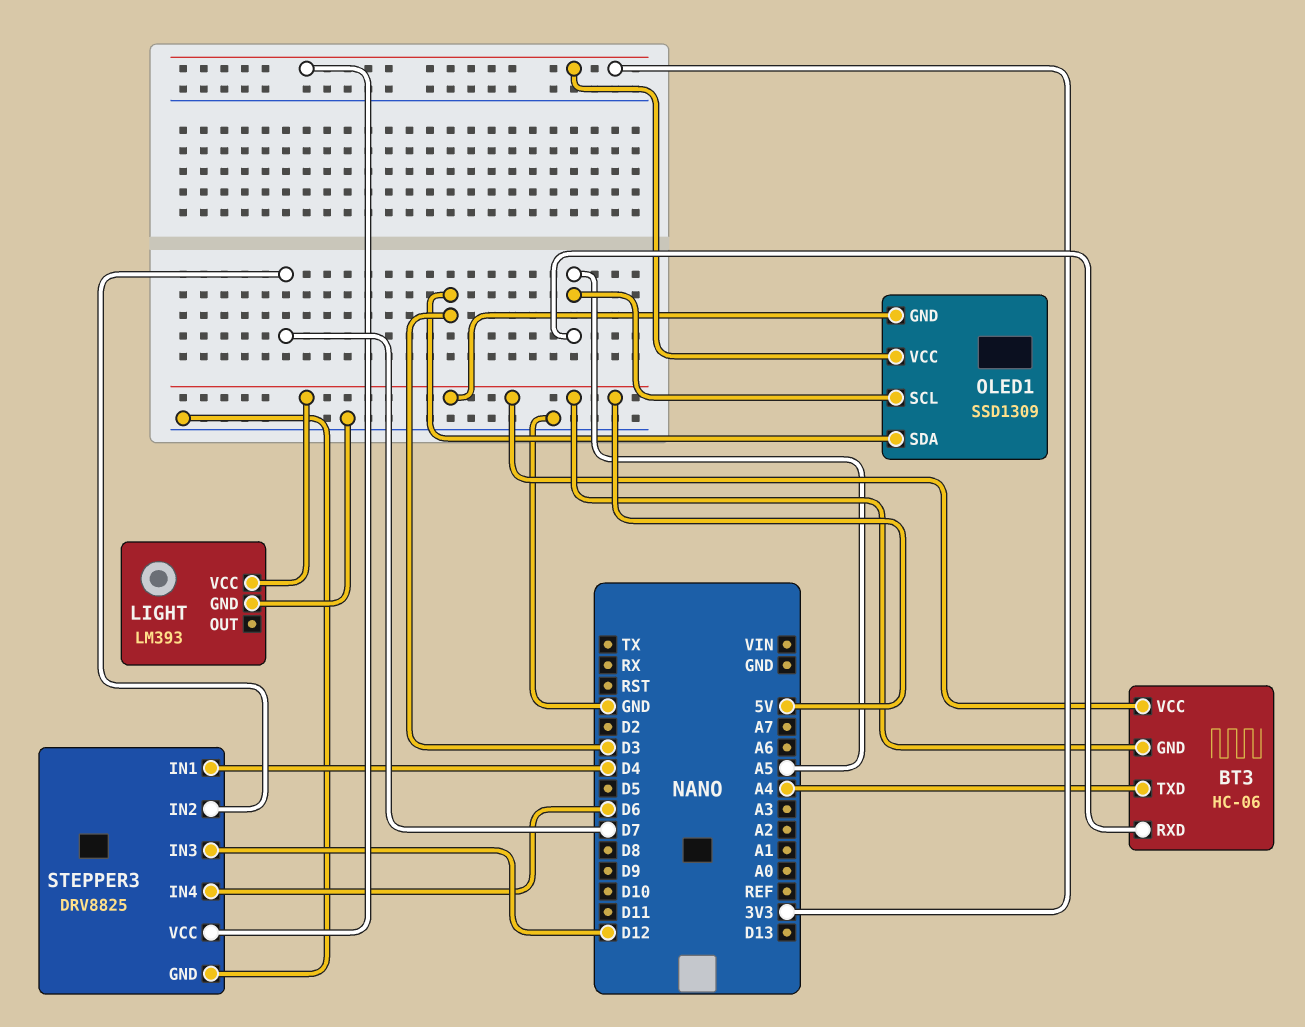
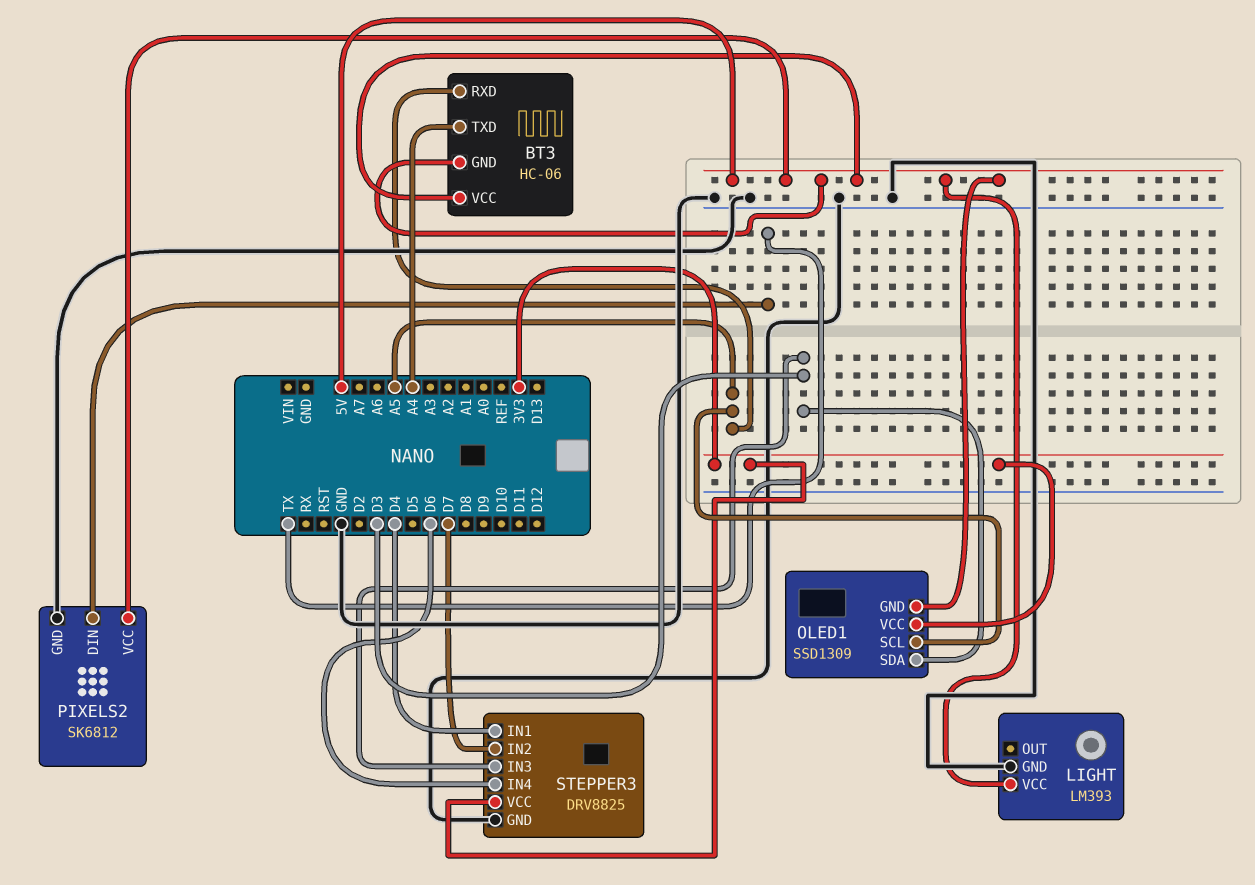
PIXELS2: none -> SK6812
PIXELS2 pin DIN: none -> TX
PIXELS2 pin GND: none -> GND
PIXELS2 pin VCC: none -> 5V
STEPPER3 pin IN3: D12 -> D3

